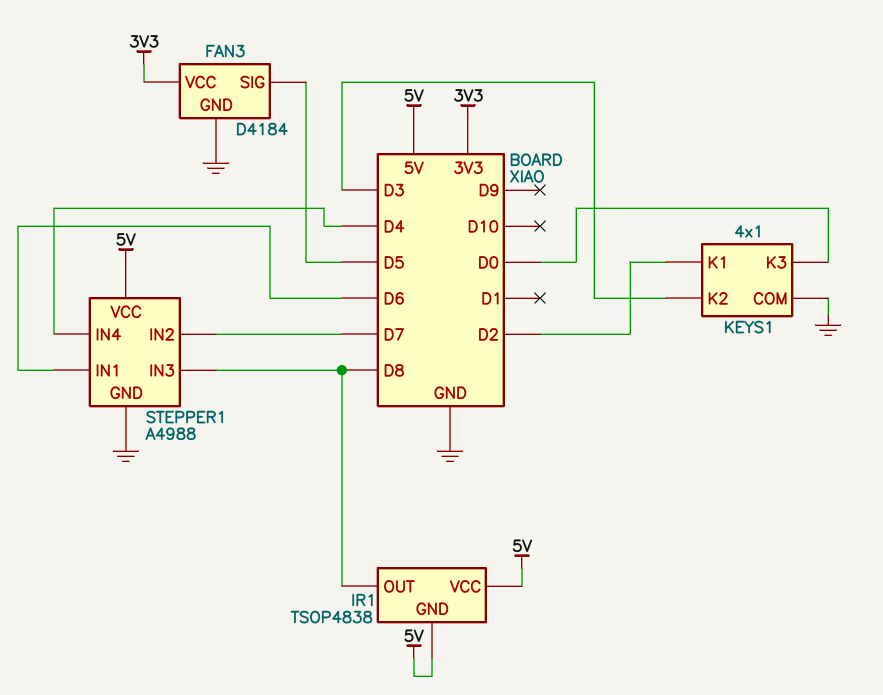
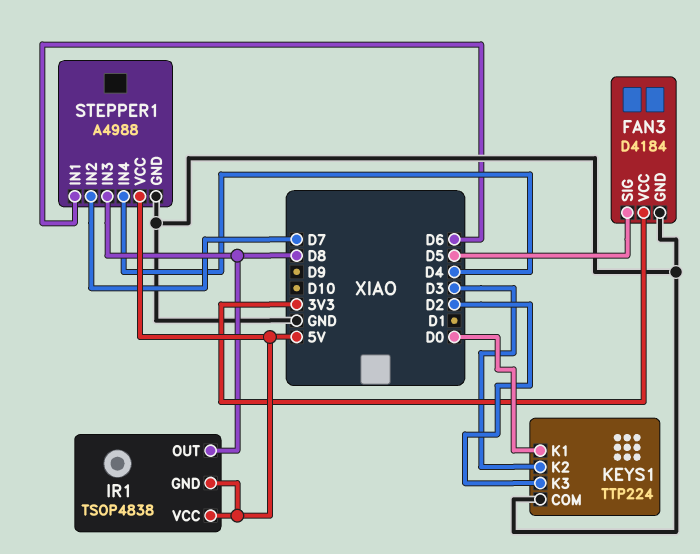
KEYS1: 4x1 -> TTP224
KEYS1 pin K1: D2 -> D0
KEYS1 pin K3: D0 -> D2

